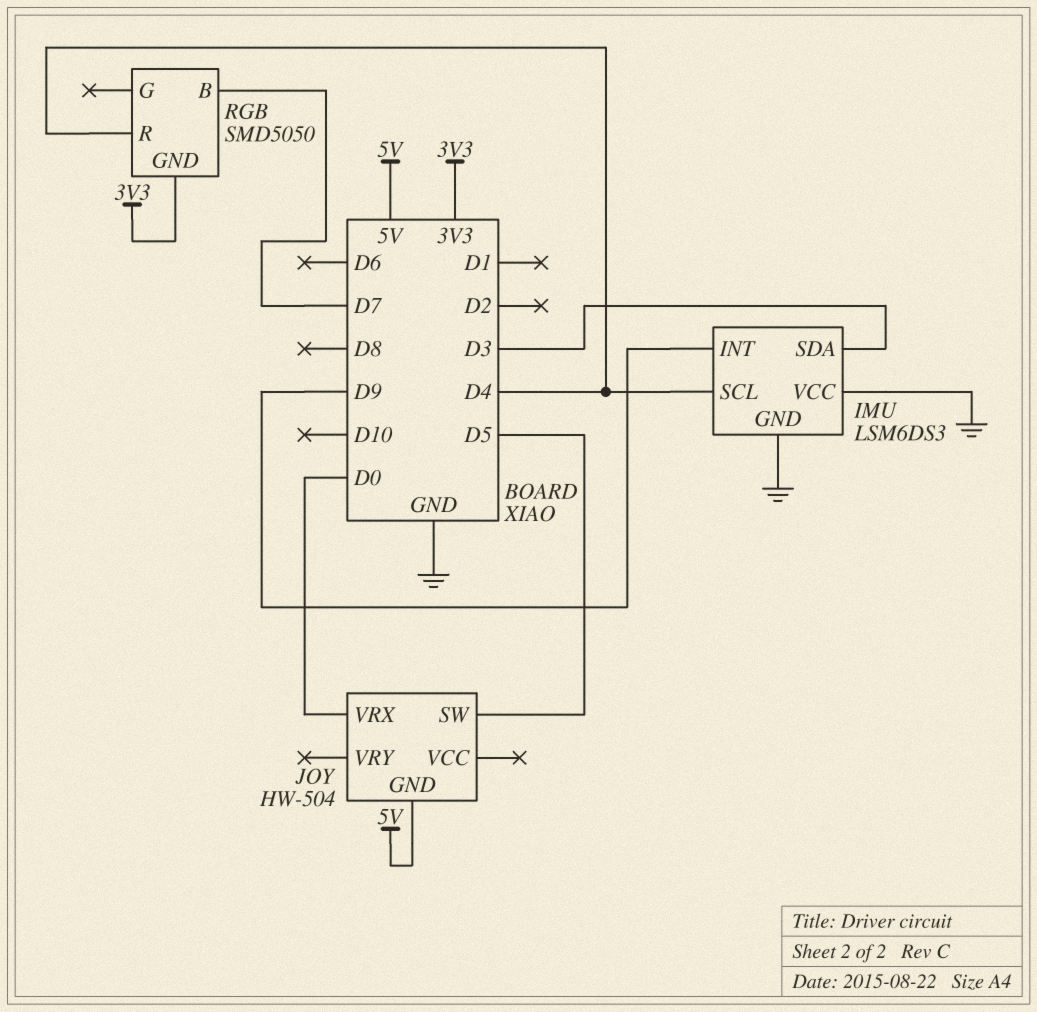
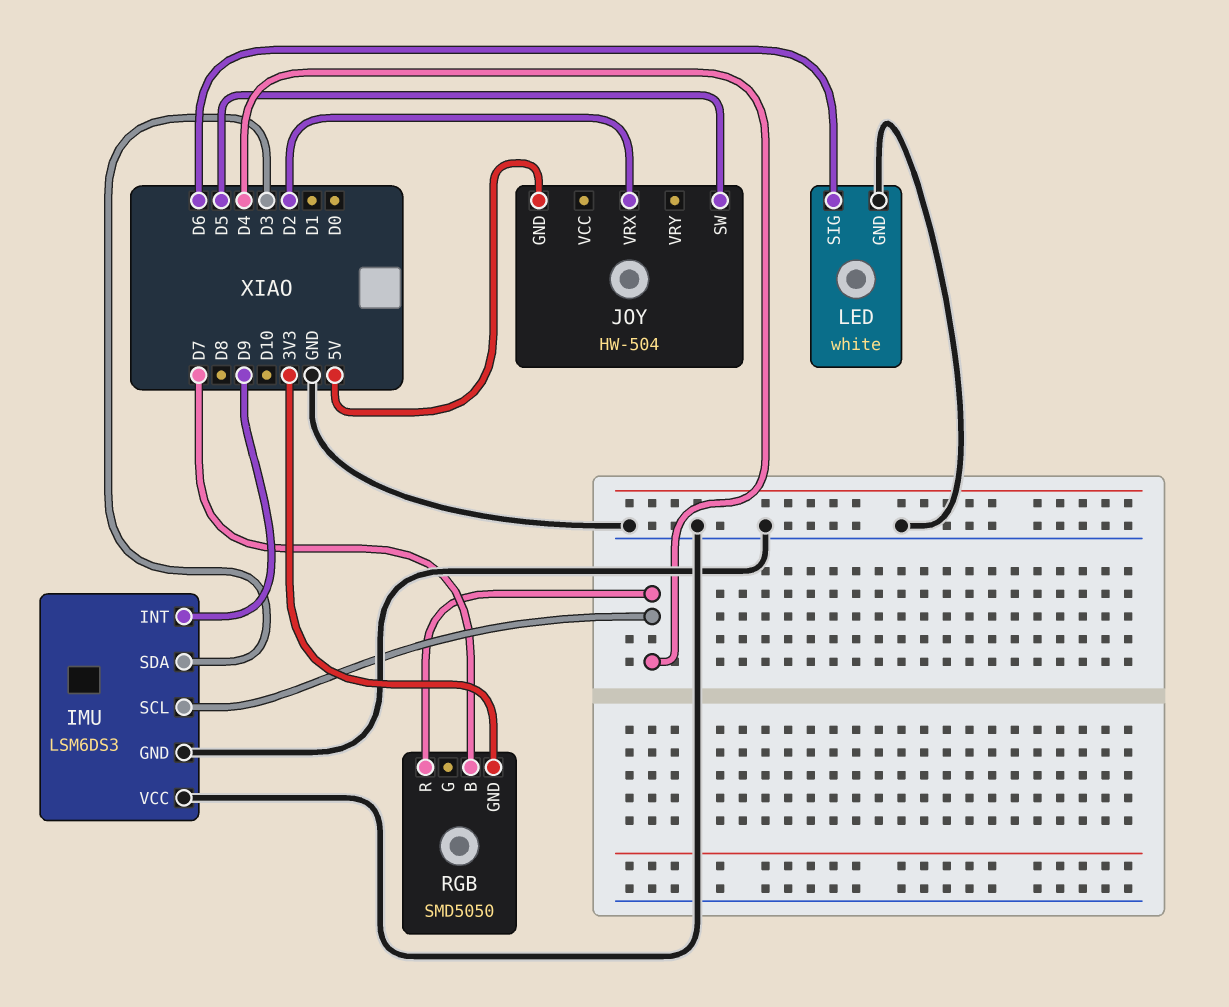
JOY pin VRX: D0 -> D2
LED: none -> white
LED pin GND: none -> GND
LED pin SIG: none -> D6

